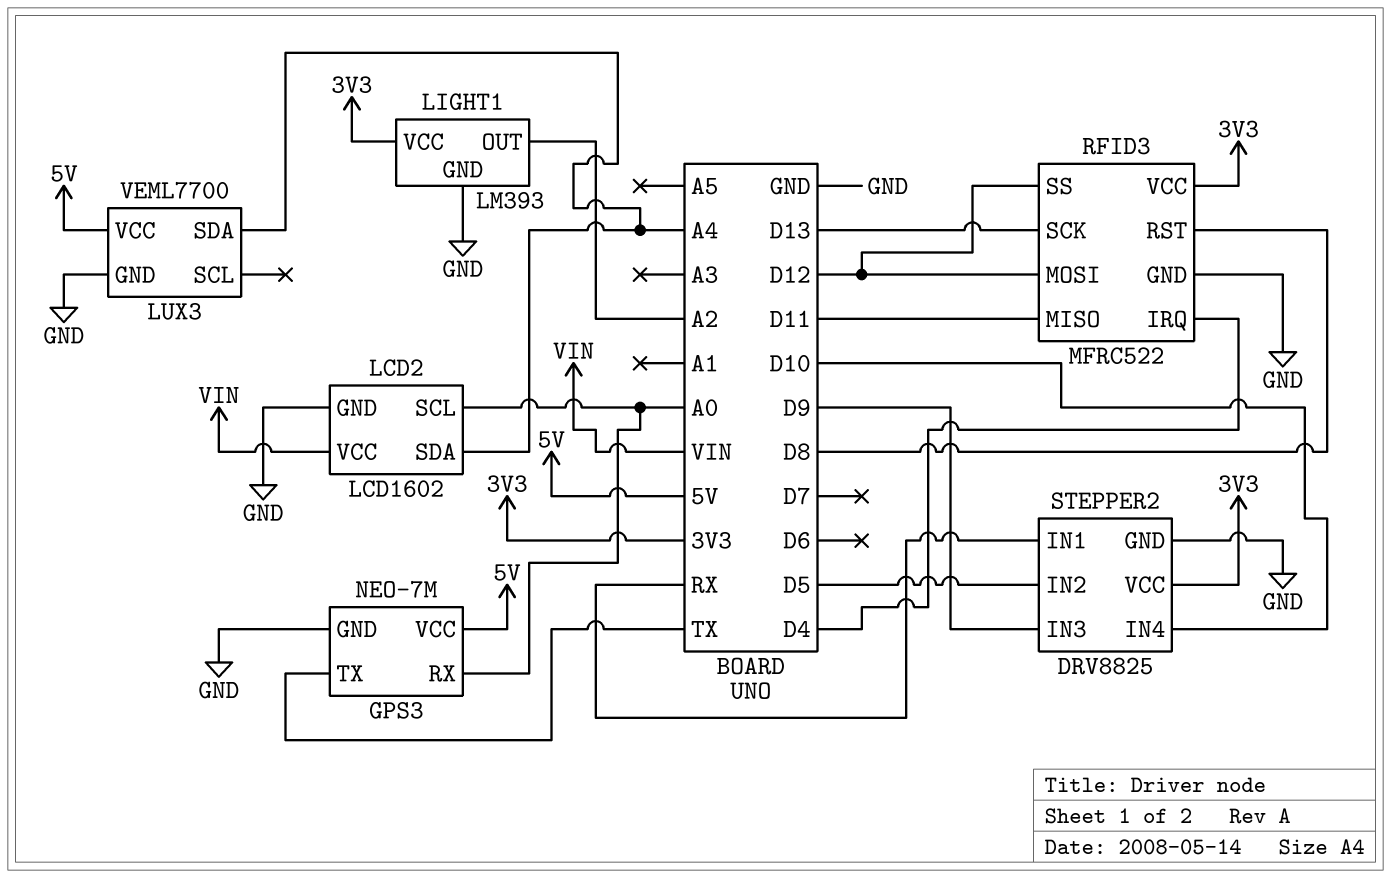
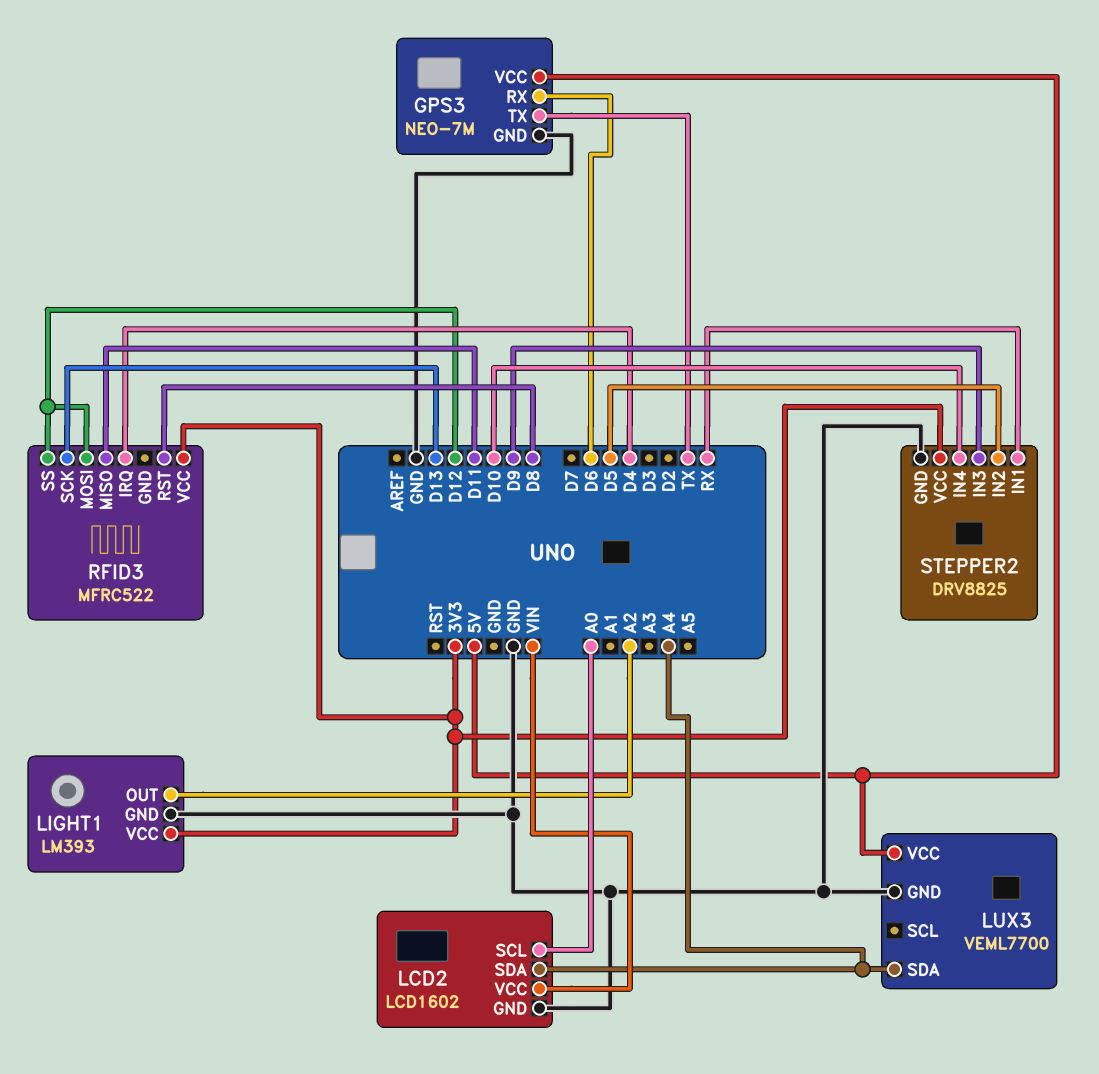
GPS3 pin RX: A0 -> D6
RFID3 pin GND: GND -> none

